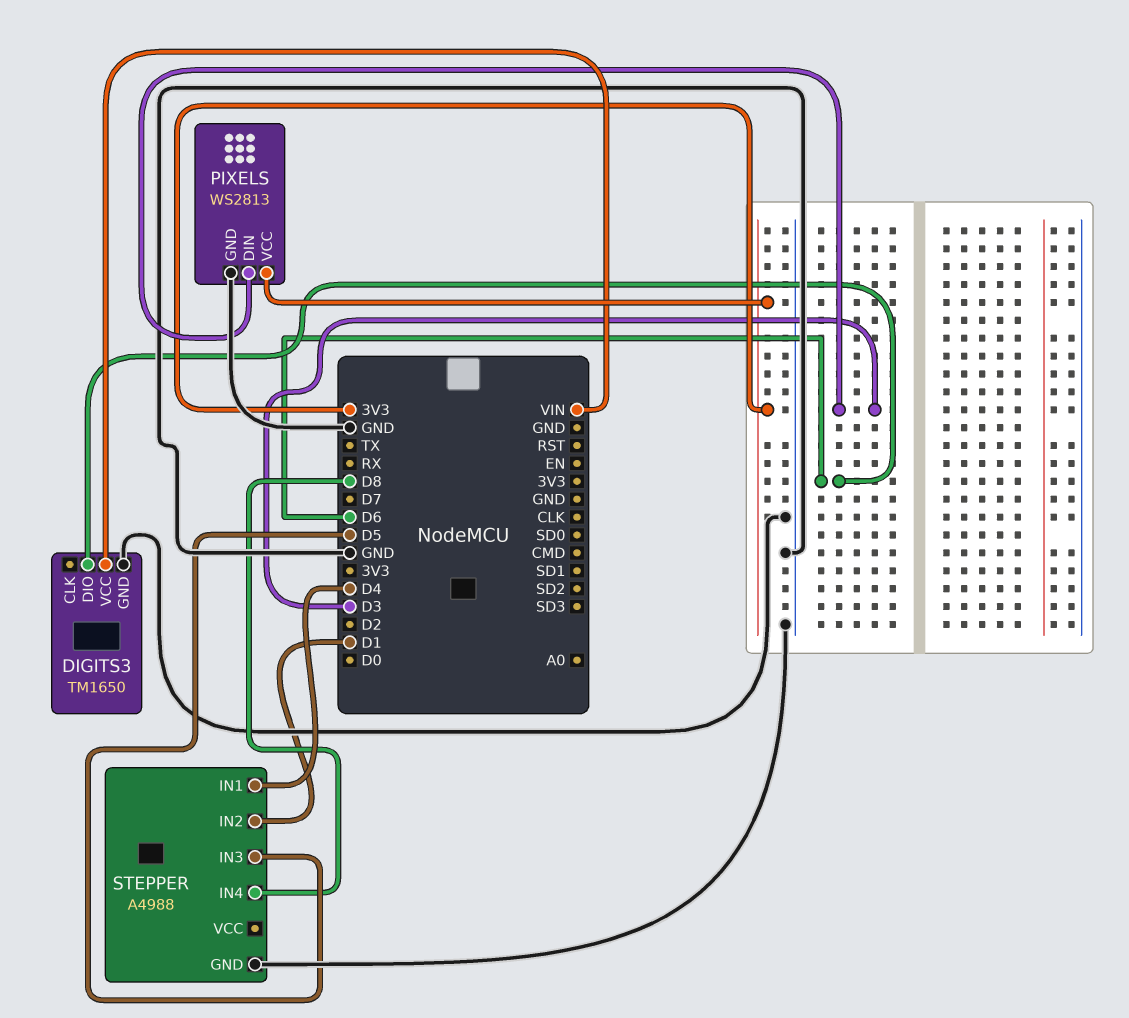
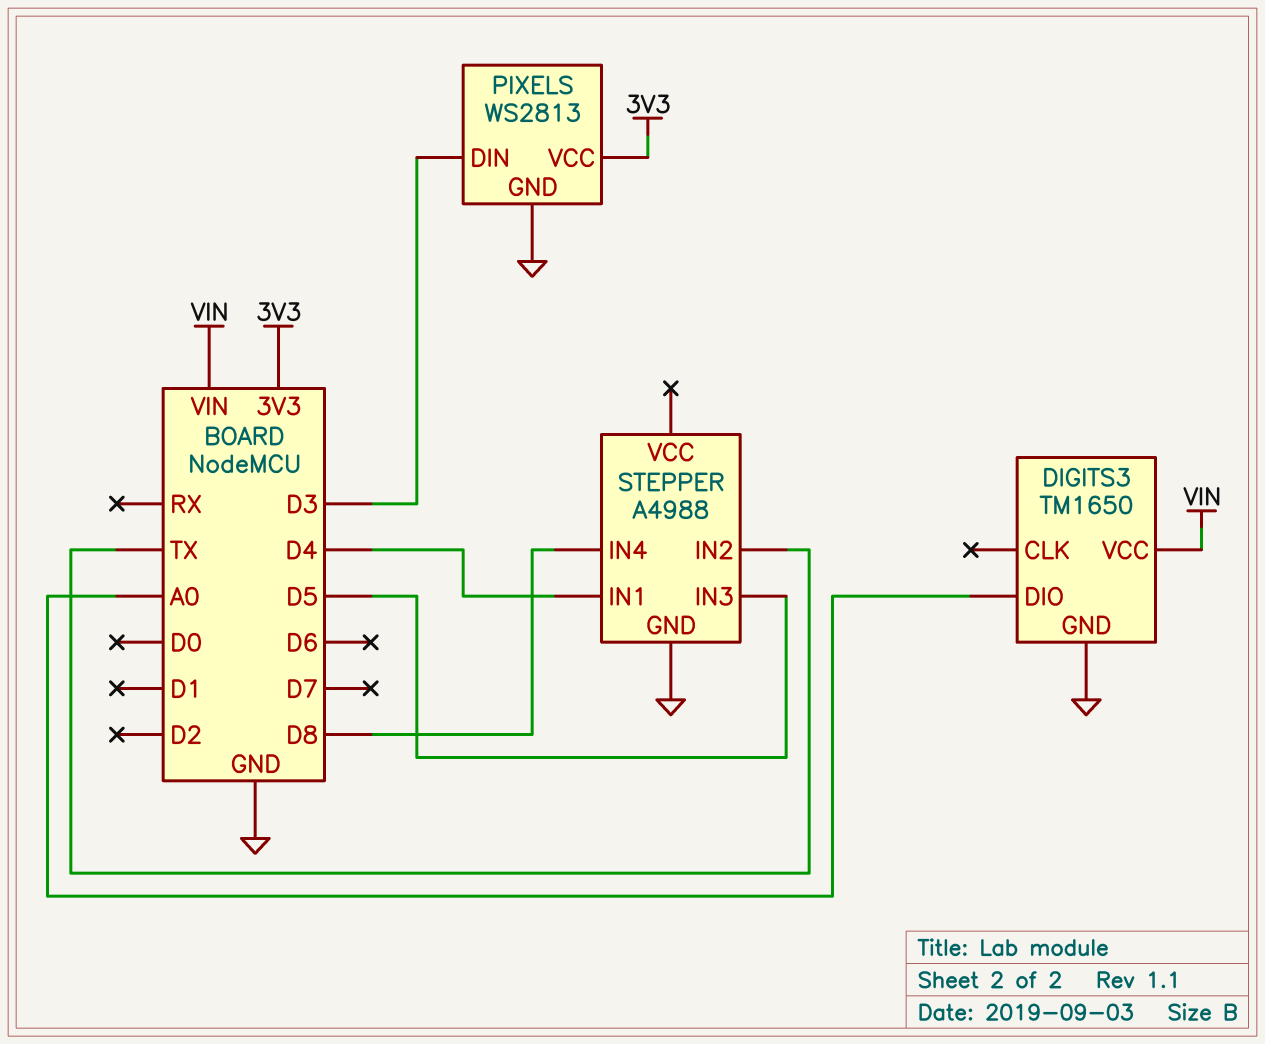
DIGITS3 pin DIO: D6 -> A0
STEPPER pin IN2: D1 -> TX

